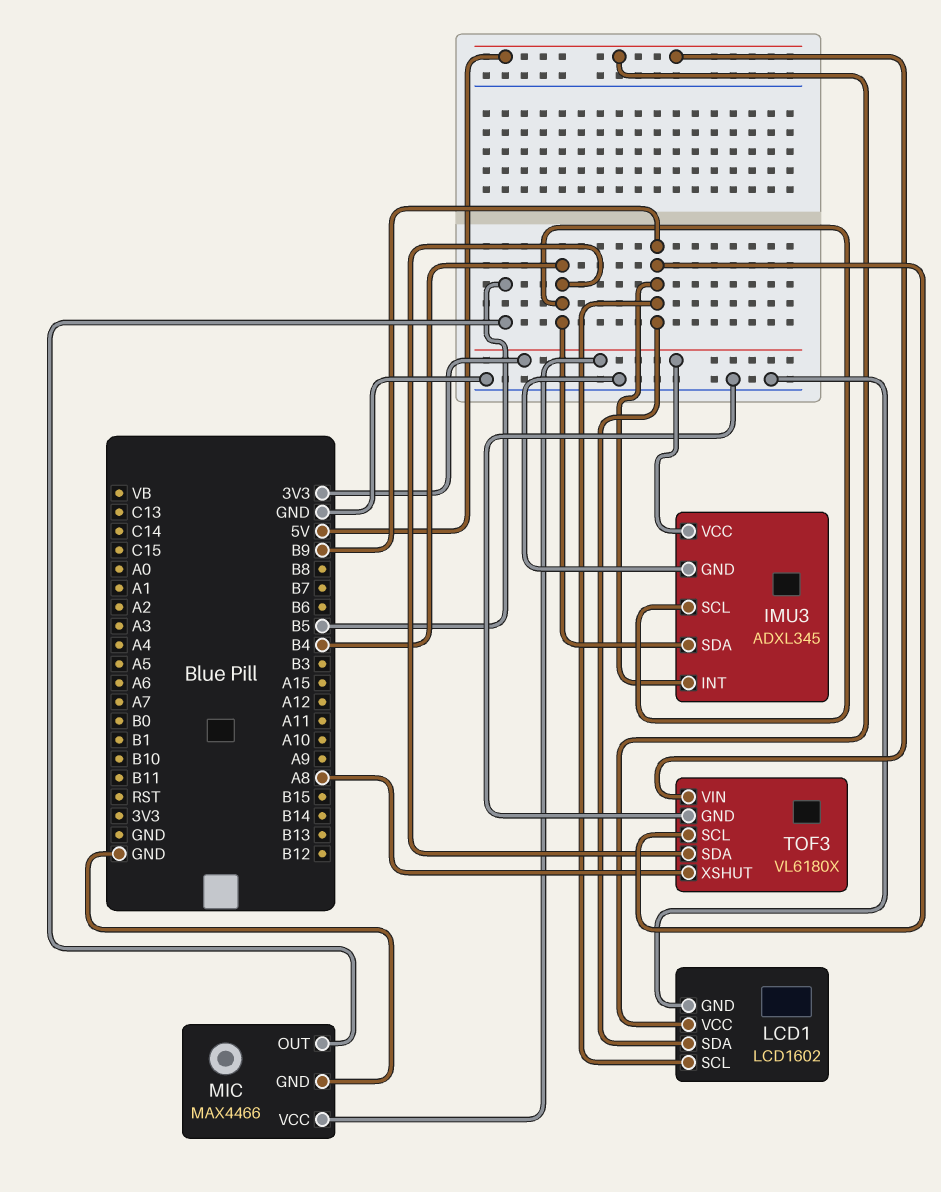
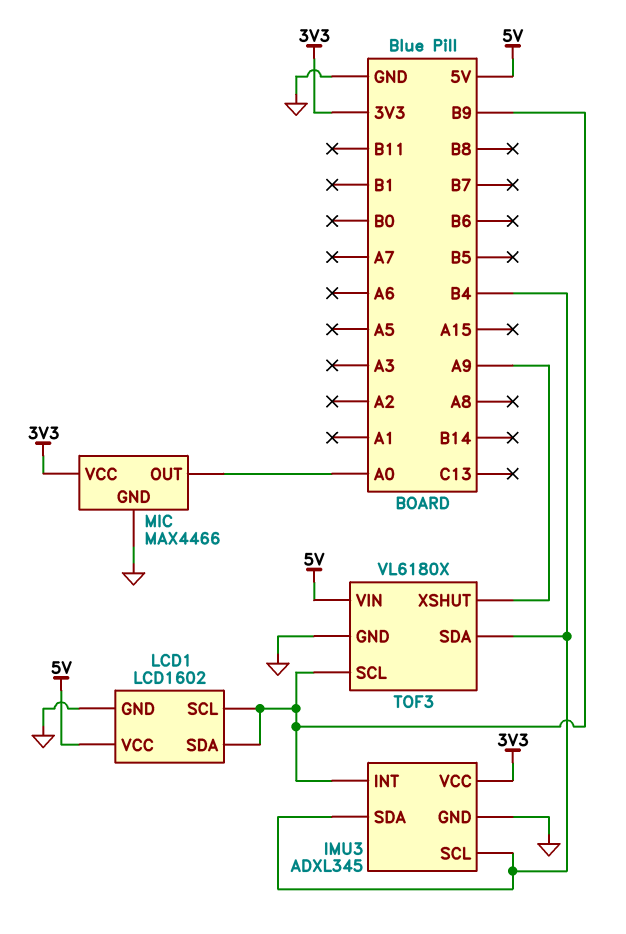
MIC pin OUT: B5 -> A0
TOF3 pin XSHUT: A8 -> A9

